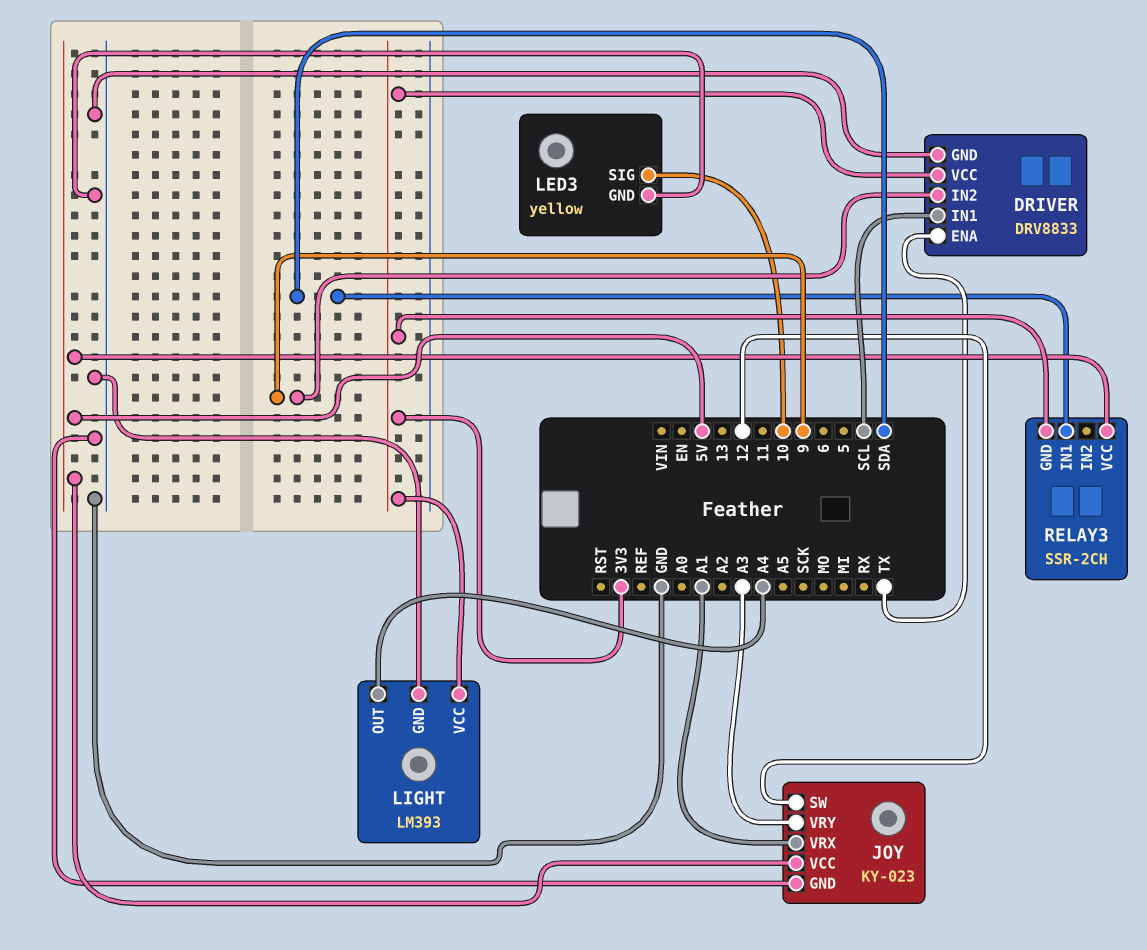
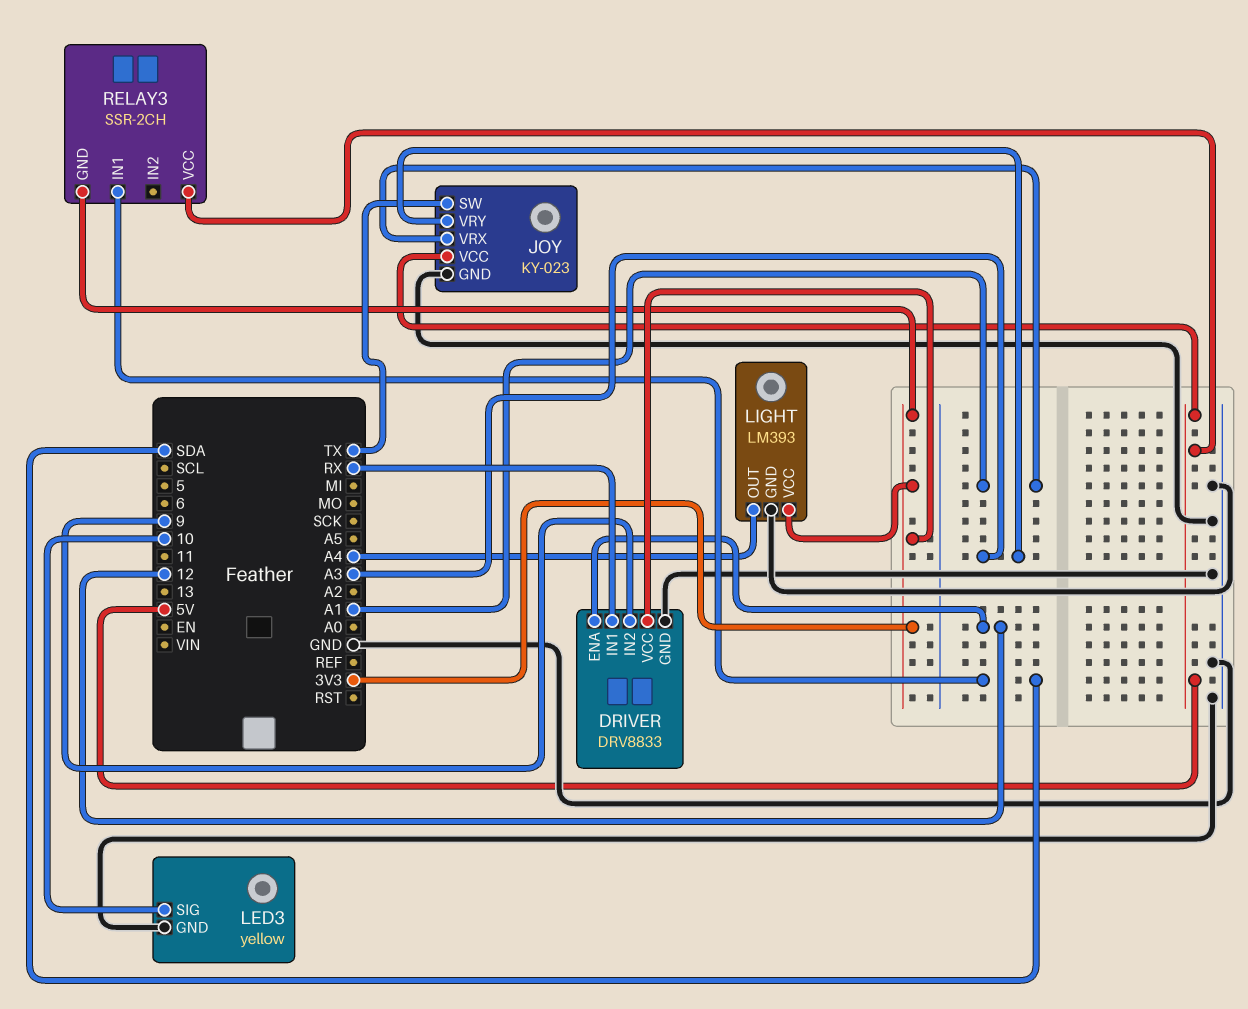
DRIVER pin ENA: TX -> 12
DRIVER pin IN1: SCL -> RX
JOY pin SW: 12 -> TX

